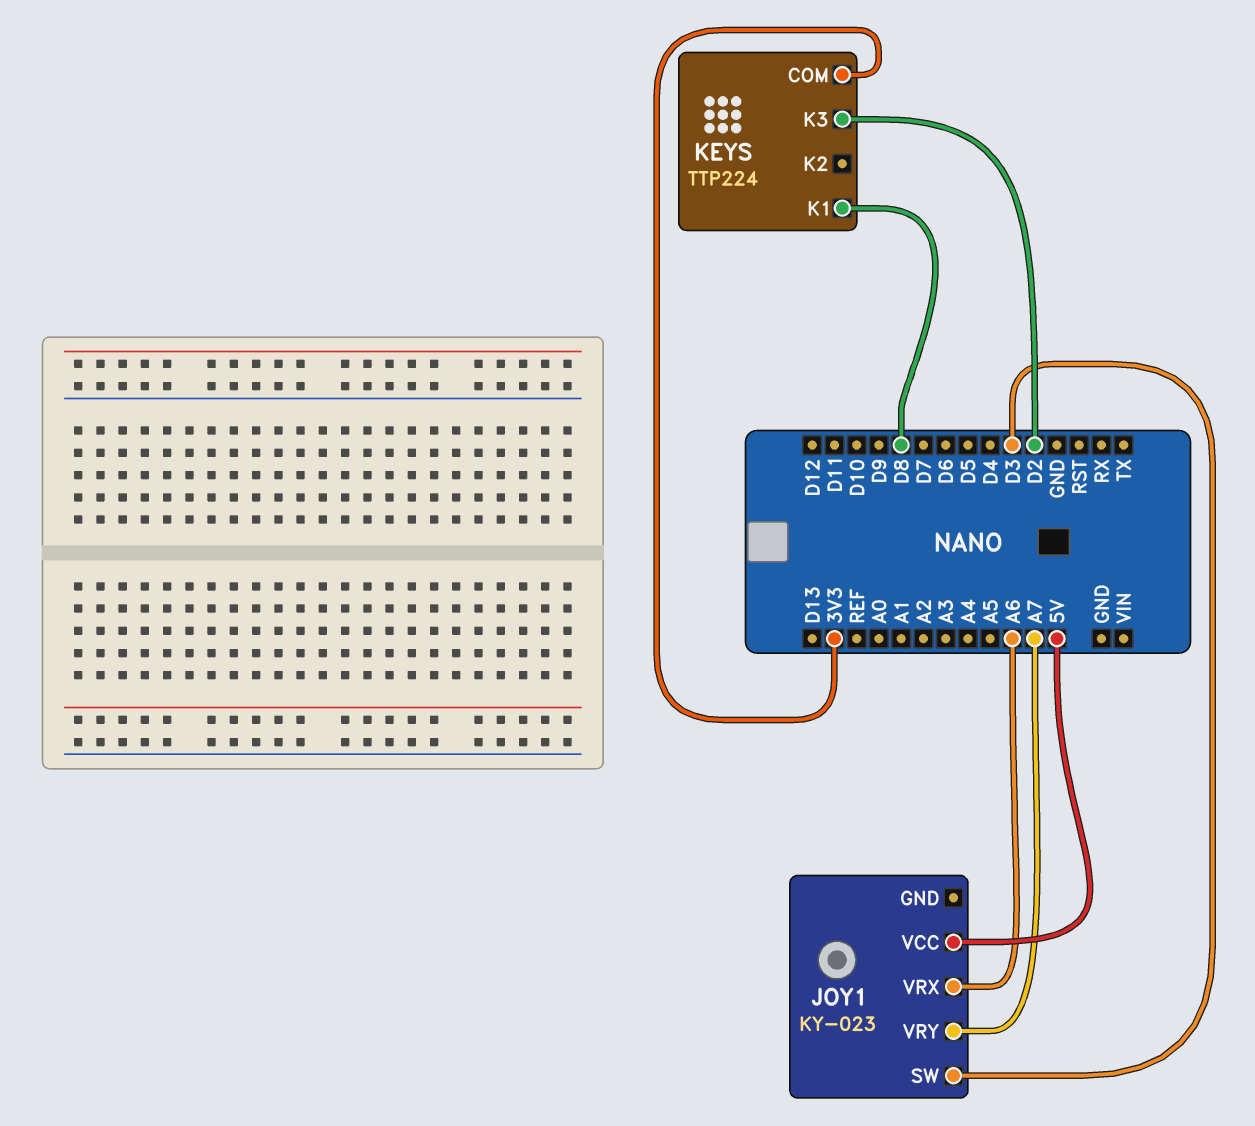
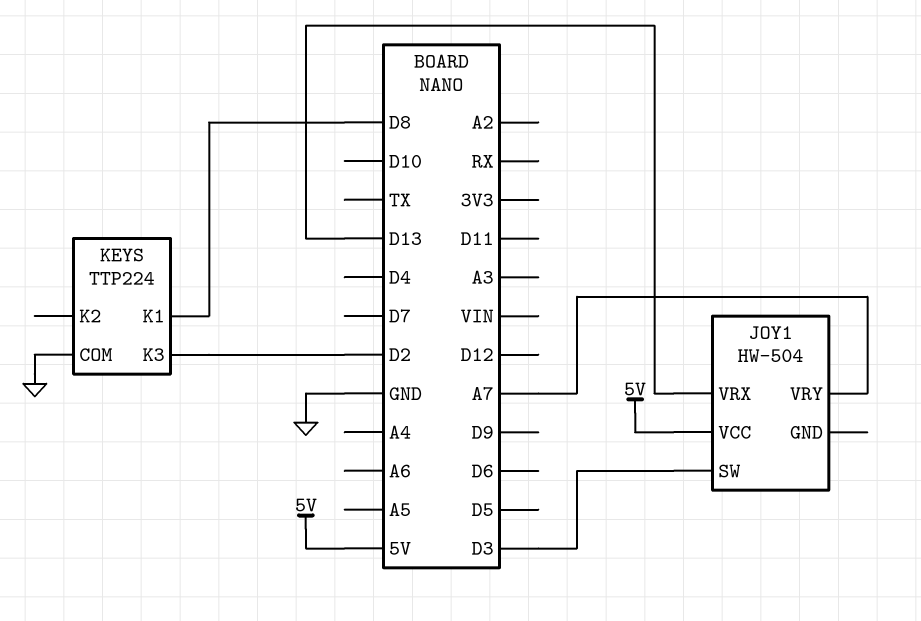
JOY1: KY-023 -> HW-504
JOY1 pin VRX: A6 -> D13
KEYS pin COM: 3V3 -> GND

